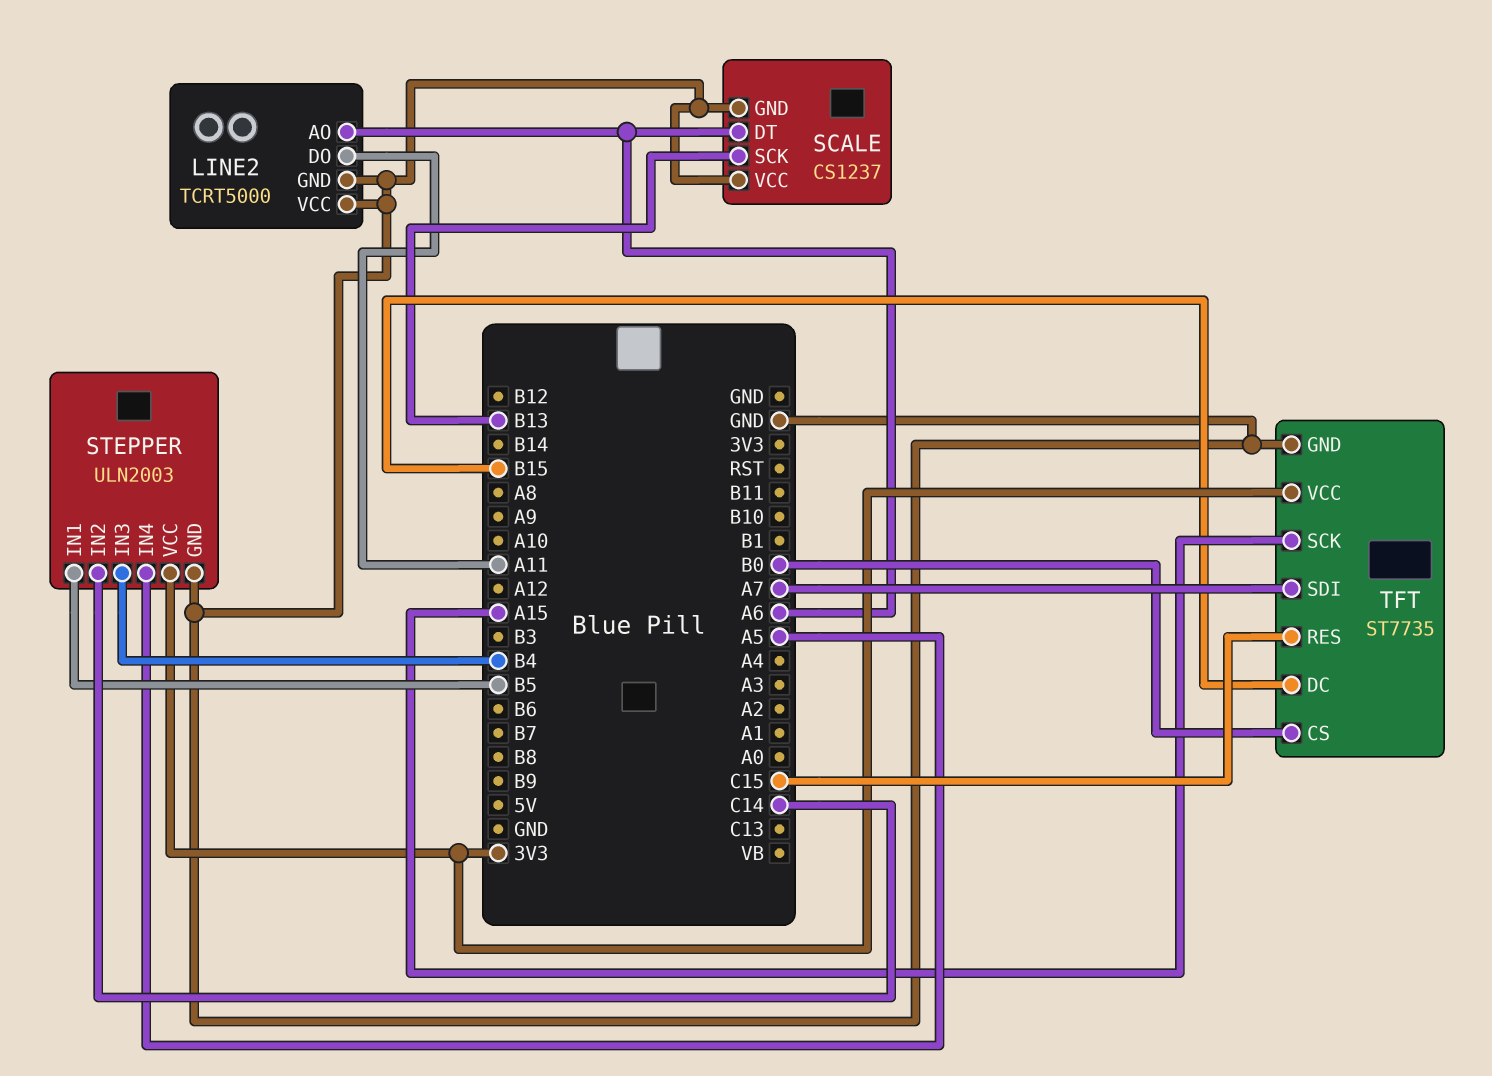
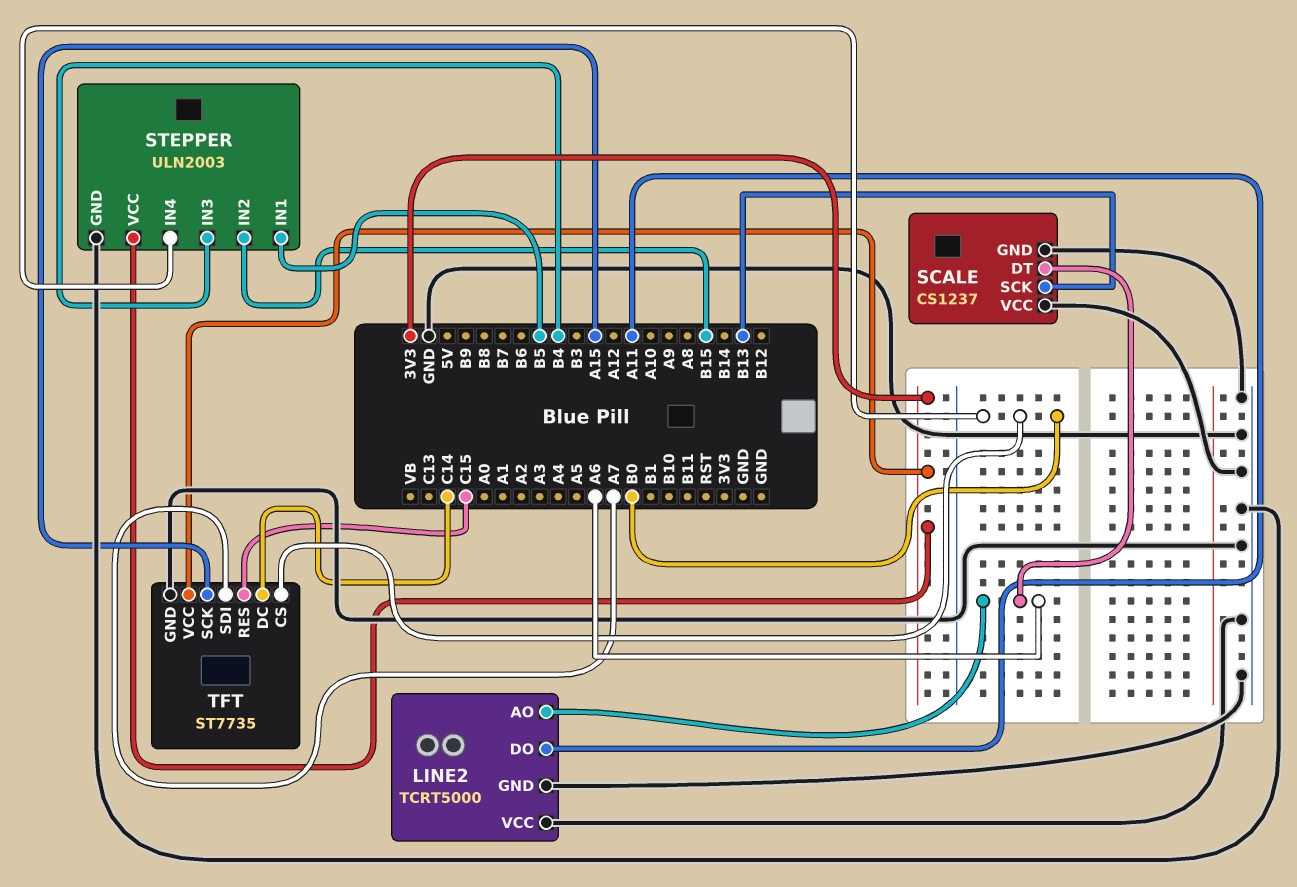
STEPPER pin IN2: C14 -> B15
STEPPER pin IN4: A5 -> B0
TFT pin DC: B15 -> C14

